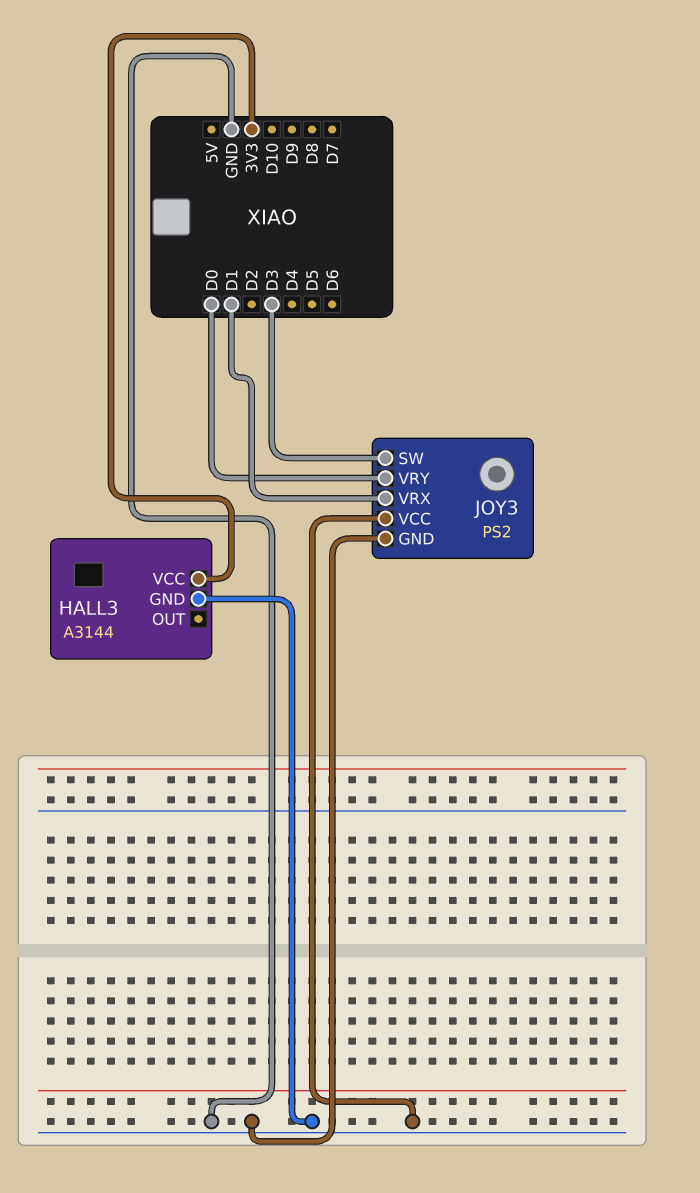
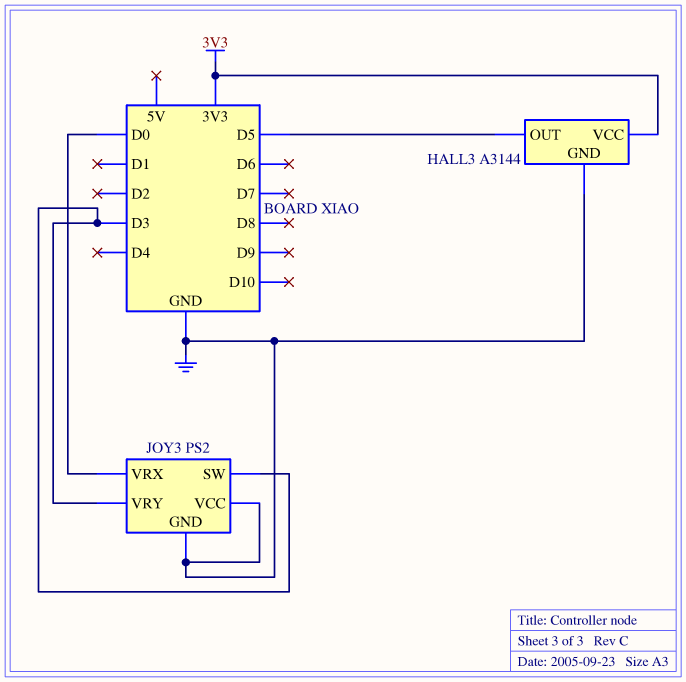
HALL3 pin OUT: none -> D5
JOY3 pin VRX: D1 -> D0
JOY3 pin VRY: D0 -> D3

